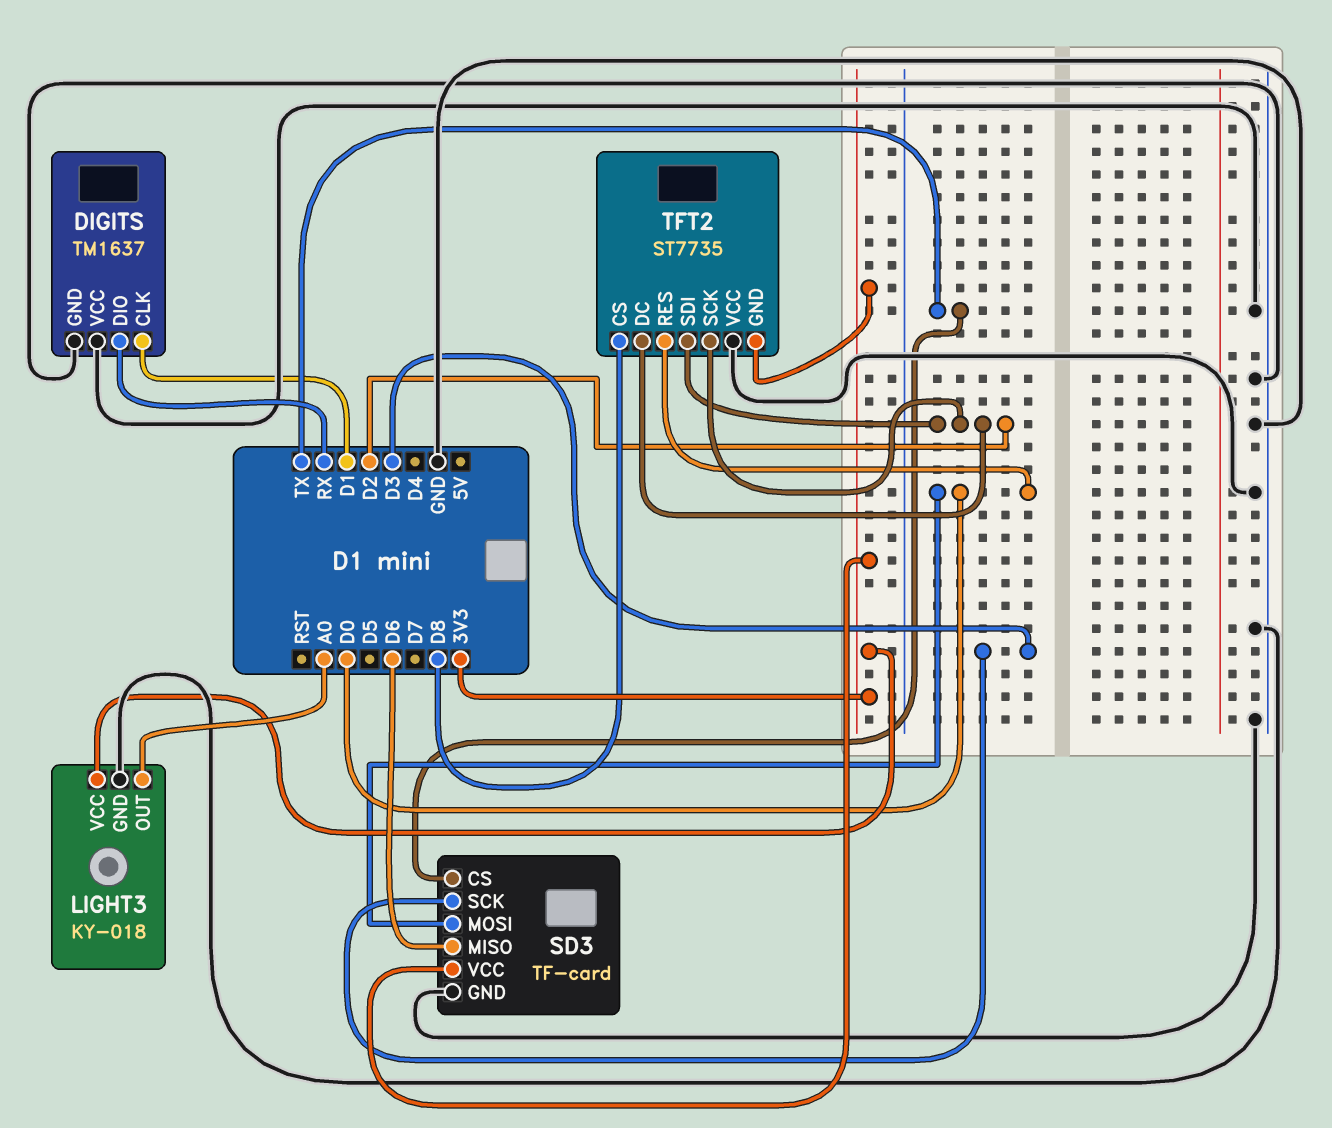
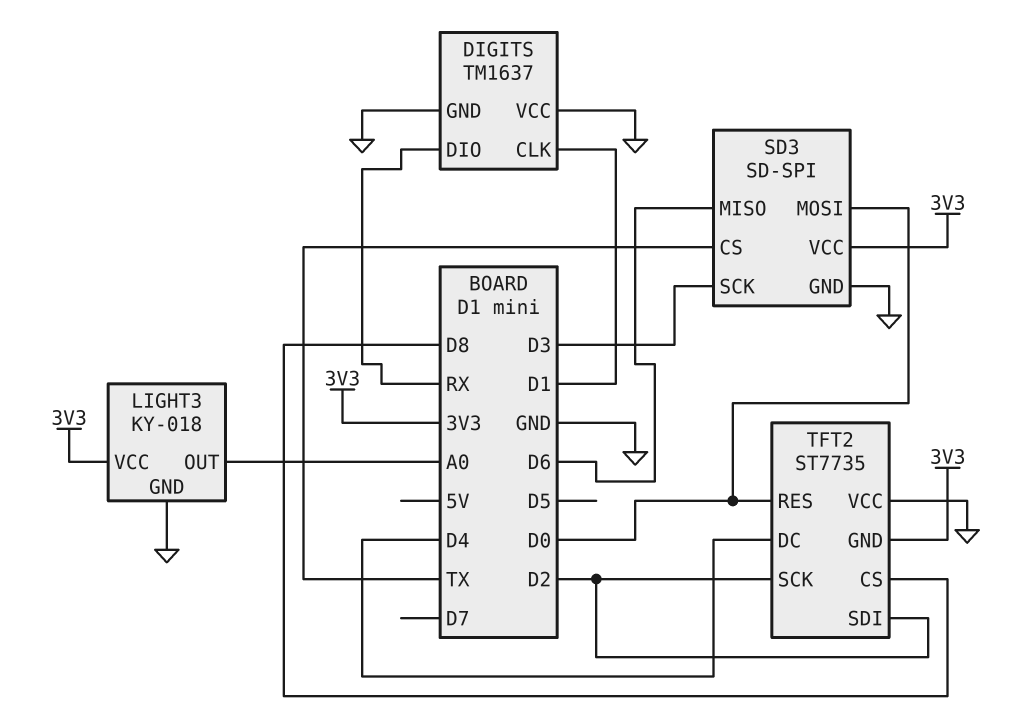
SD3: TF-card -> SD-SPI
TFT2 pin DC: D2 -> D4

